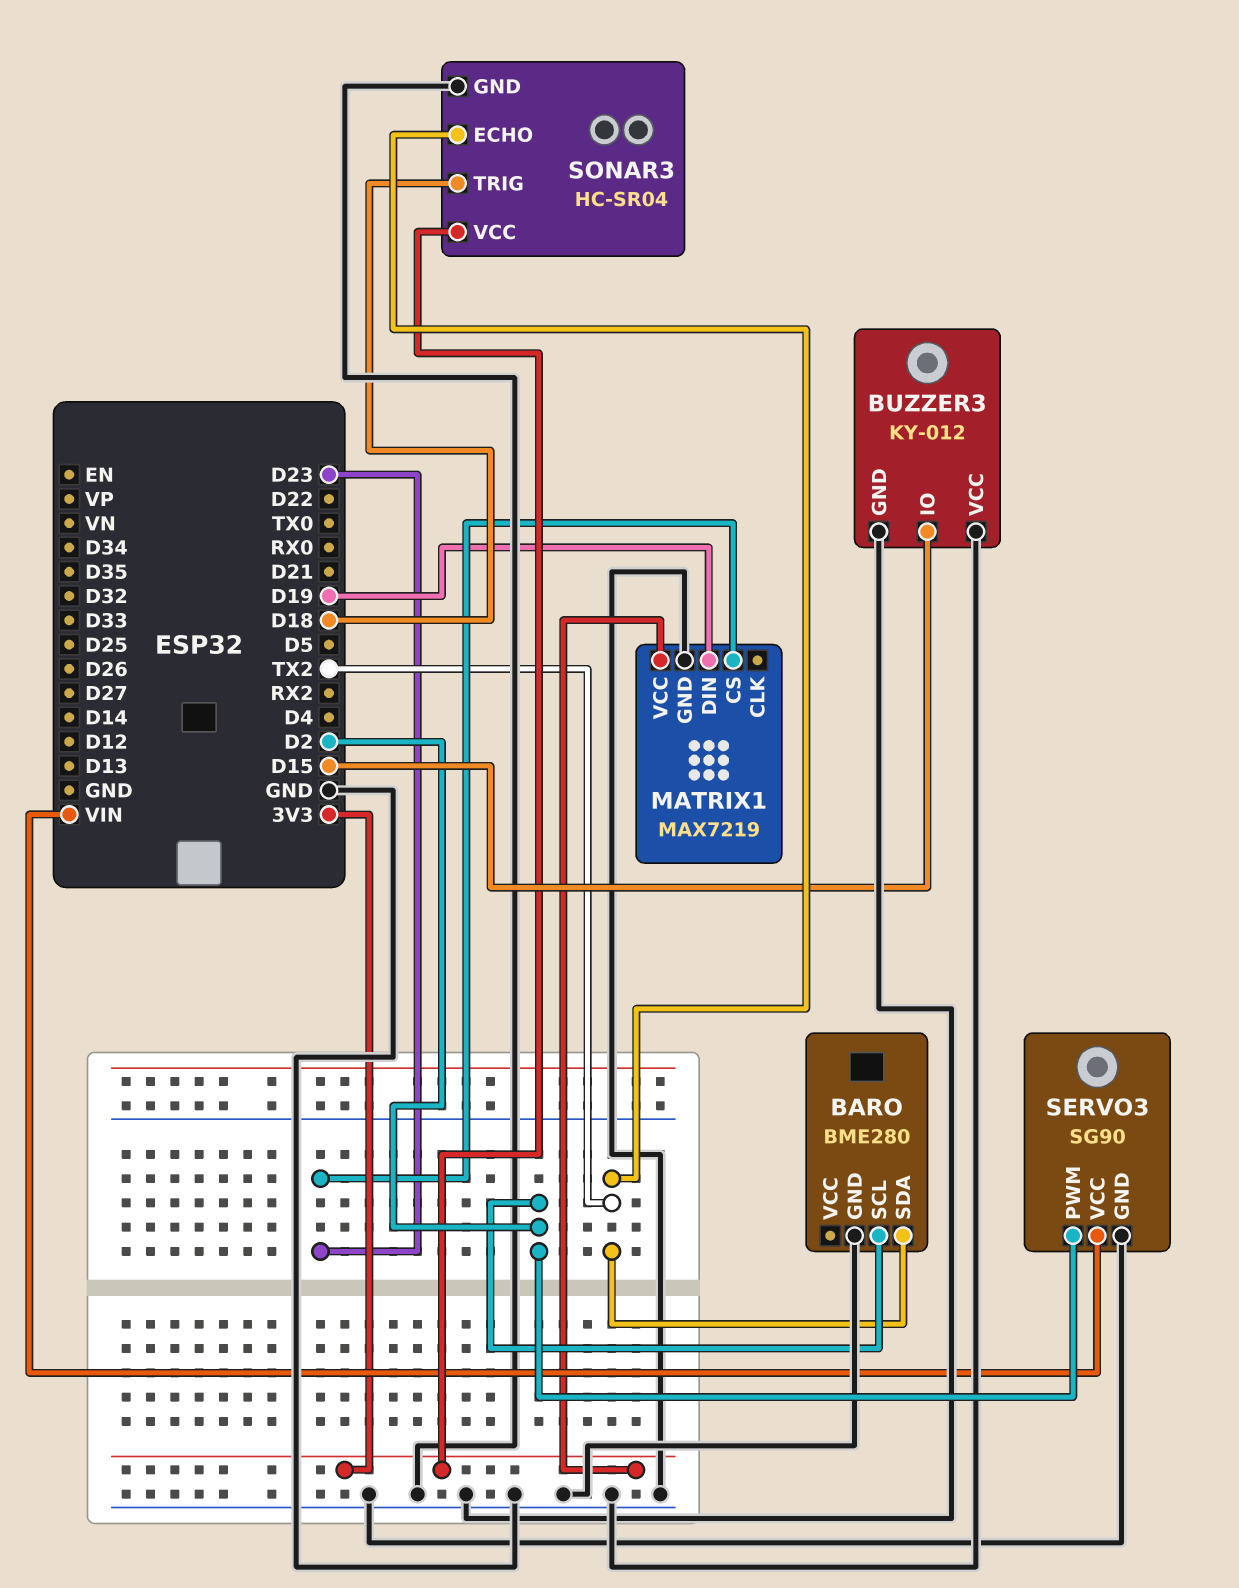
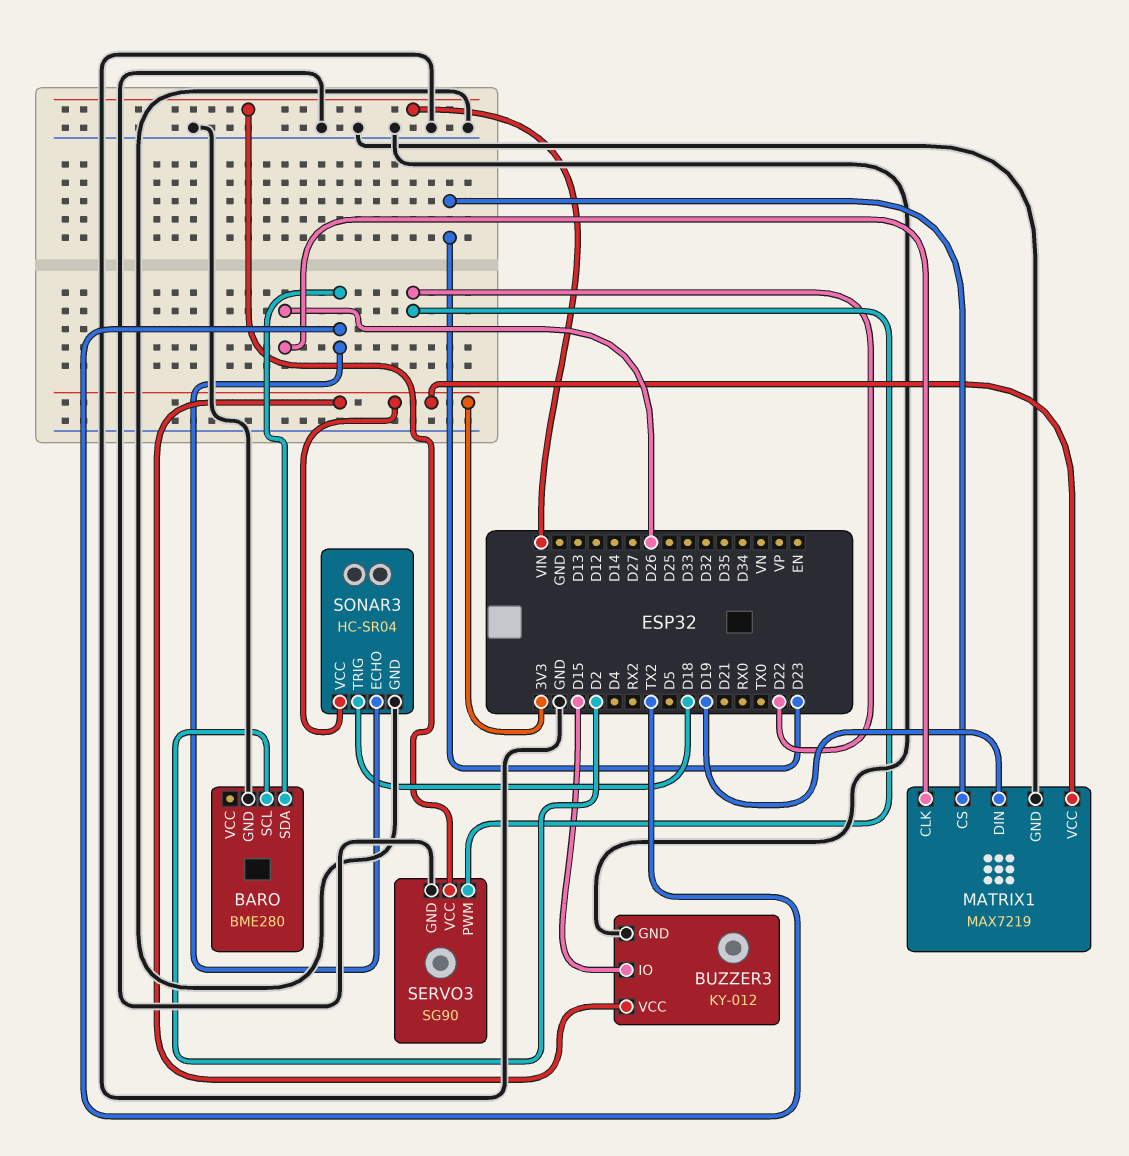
BUZZER3 pin VCC: GND -> 3V3
MATRIX1 pin CLK: none -> D26
SERVO3 pin PWM: D2 -> D22

